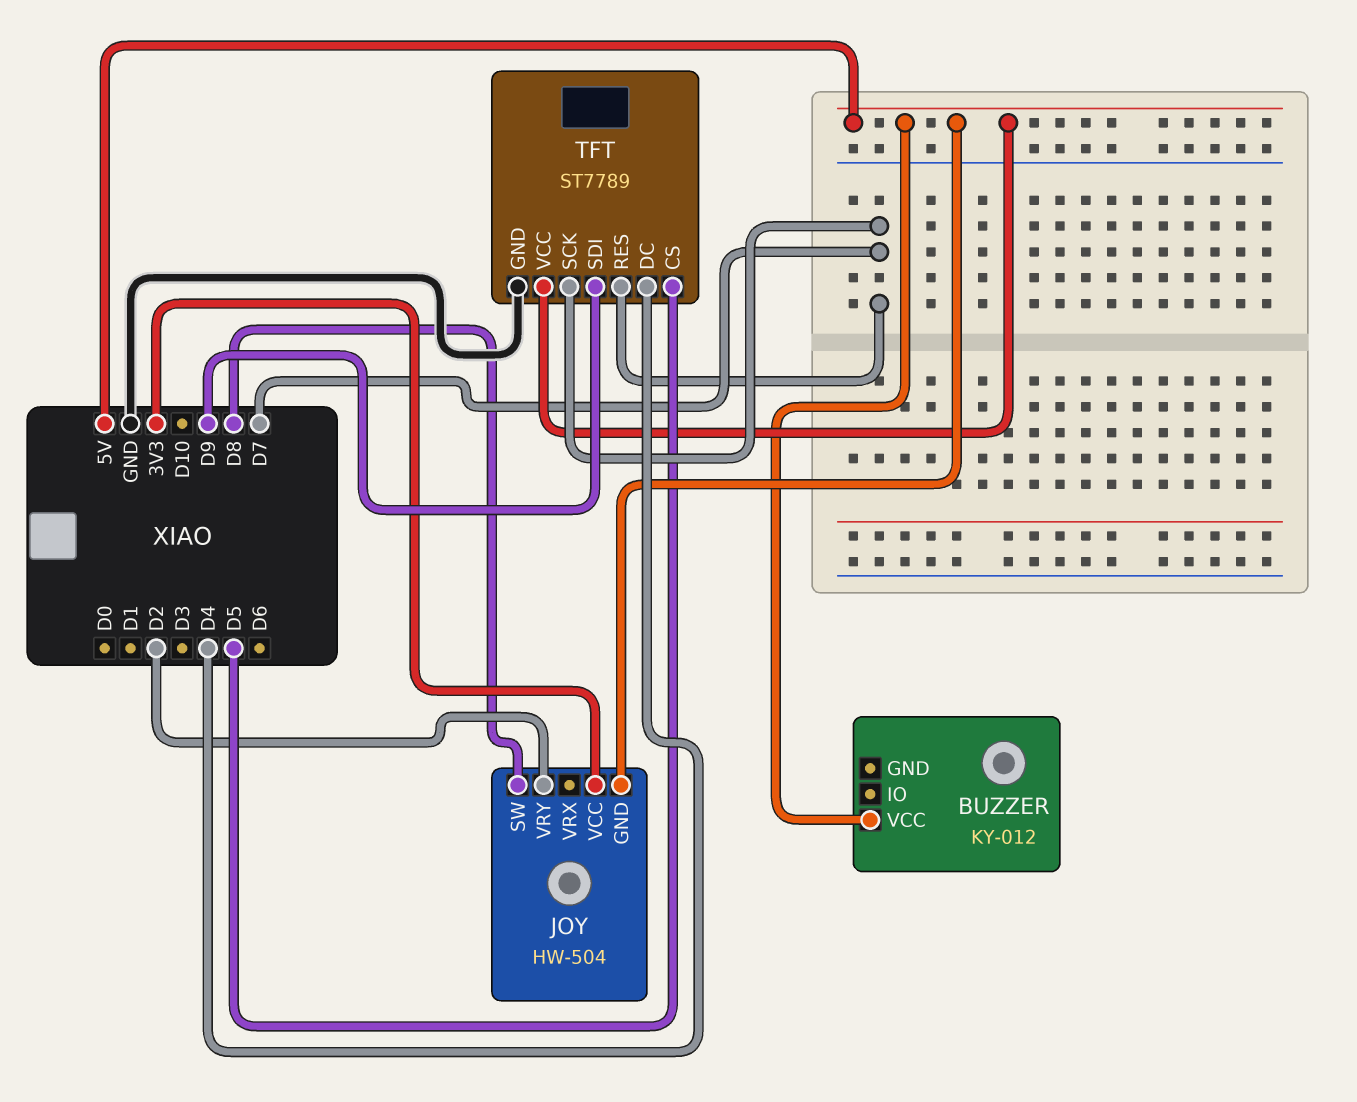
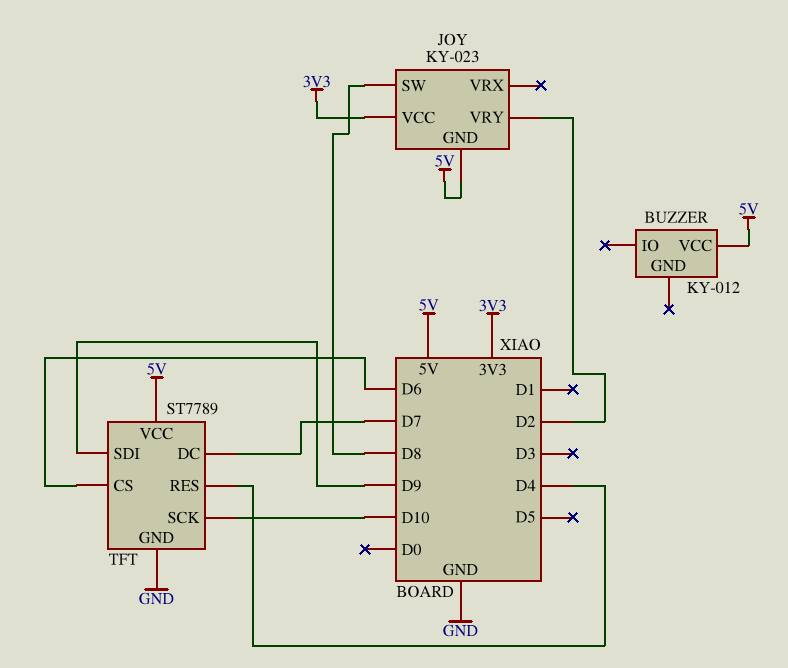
JOY: HW-504 -> KY-023
TFT pin CS: D5 -> D6
TFT pin DC: D4 -> D7
TFT pin RES: D7 -> D4
TFT pin SCK: D7 -> D10

